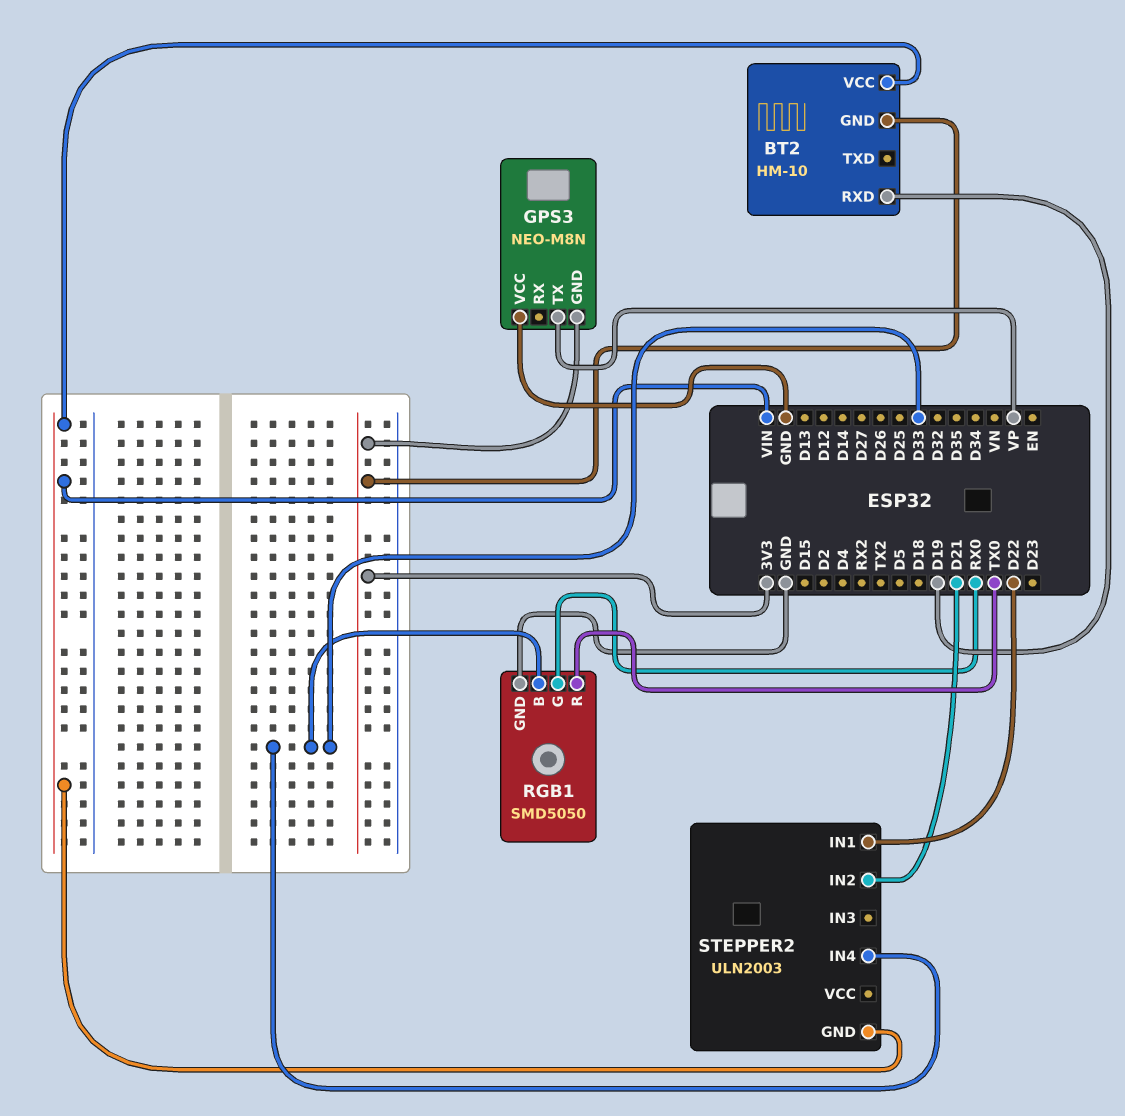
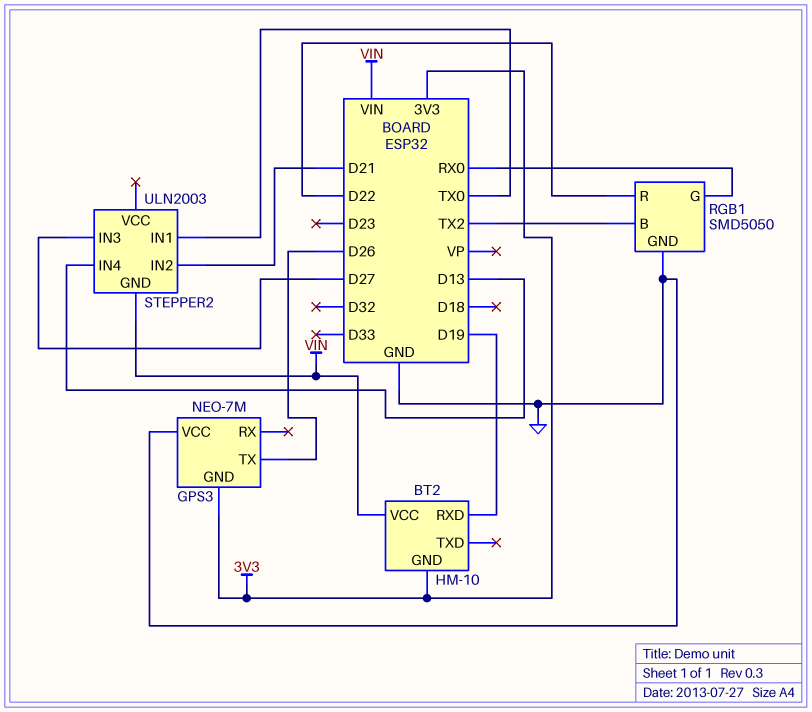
GPS3: NEO-M8N -> NEO-7M
GPS3 pin TX: VP -> D26
RGB1 pin B: D33 -> TX2
RGB1 pin R: TX0 -> D22
STEPPER2 pin IN1: D22 -> TX0
STEPPER2 pin IN3: none -> D27
STEPPER2 pin IN4: D33 -> D13

